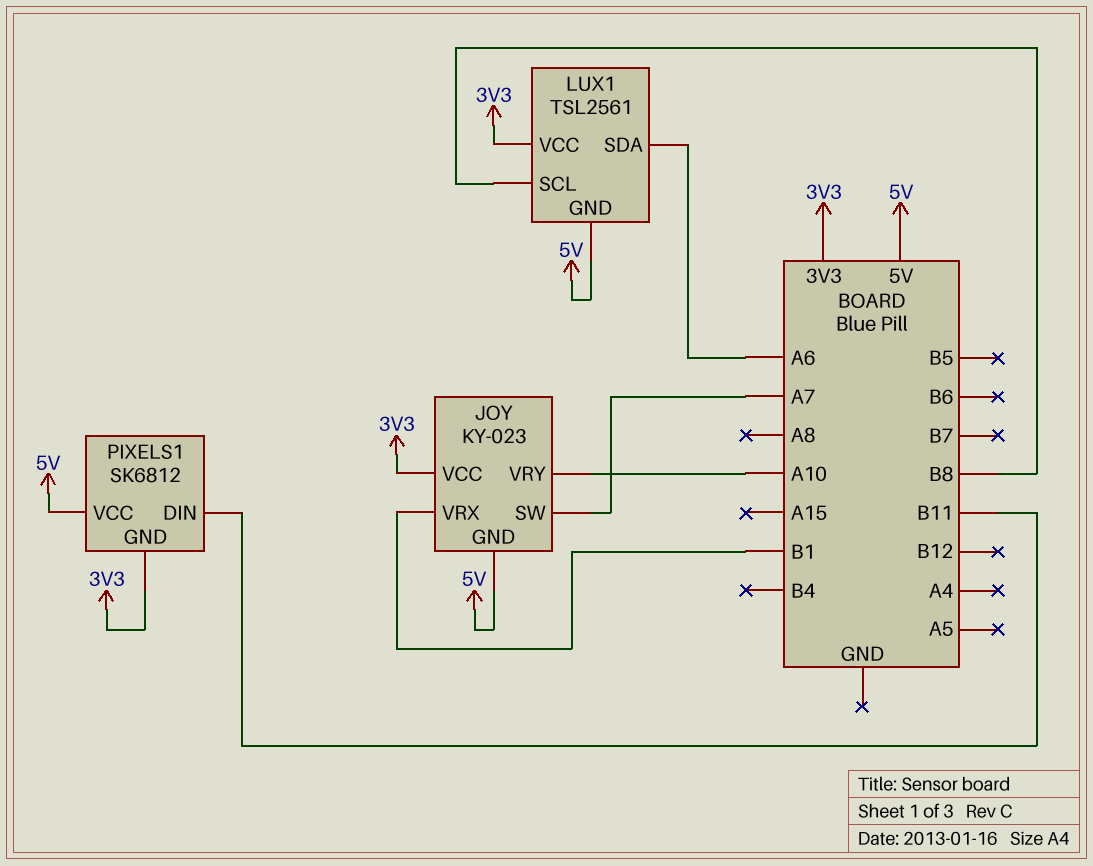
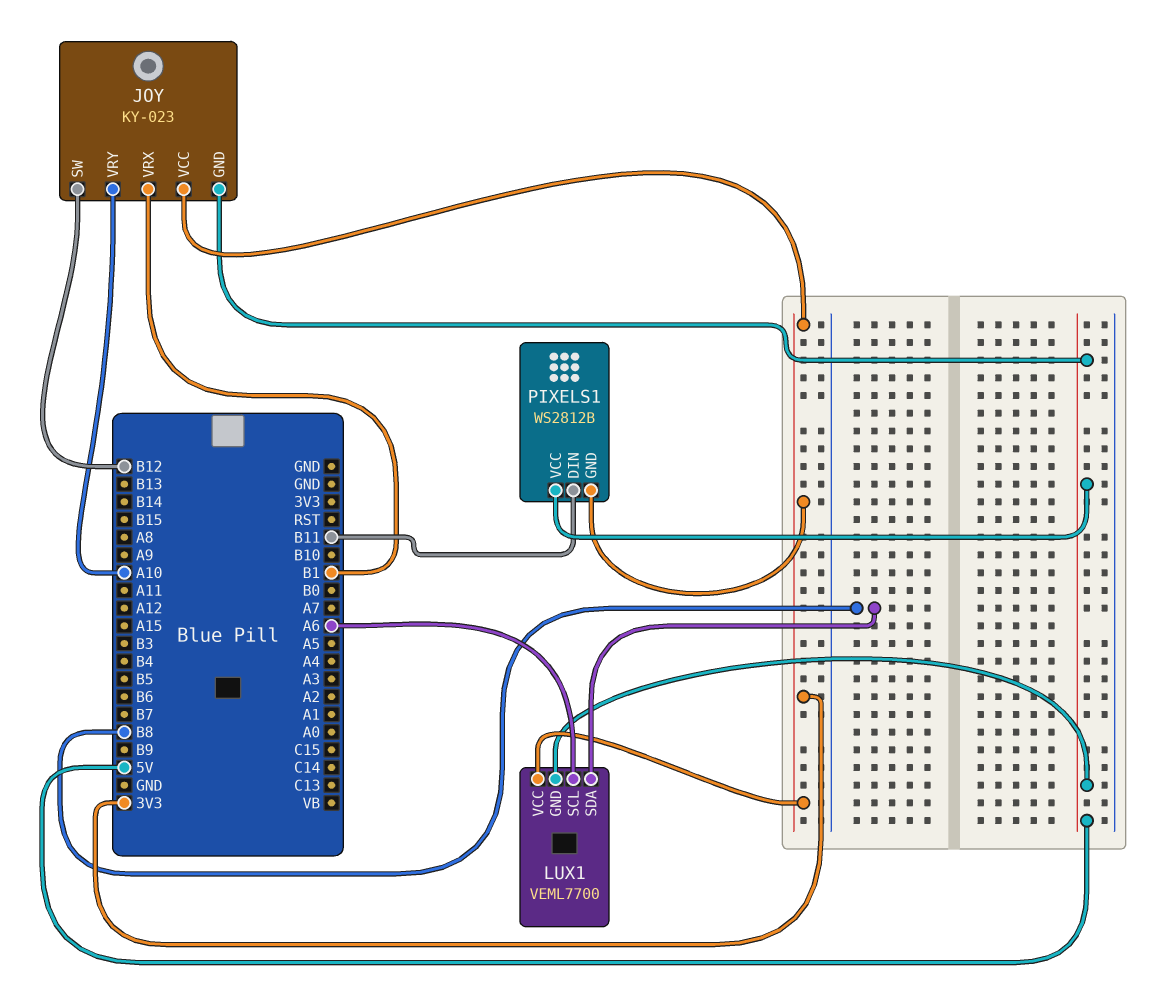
JOY pin SW: A7 -> B12
LUX1: TSL2561 -> VEML7700
LUX1 pin SCL: B8 -> A6
LUX1 pin SDA: A6 -> B8
PIXELS1: SK6812 -> WS2812B

